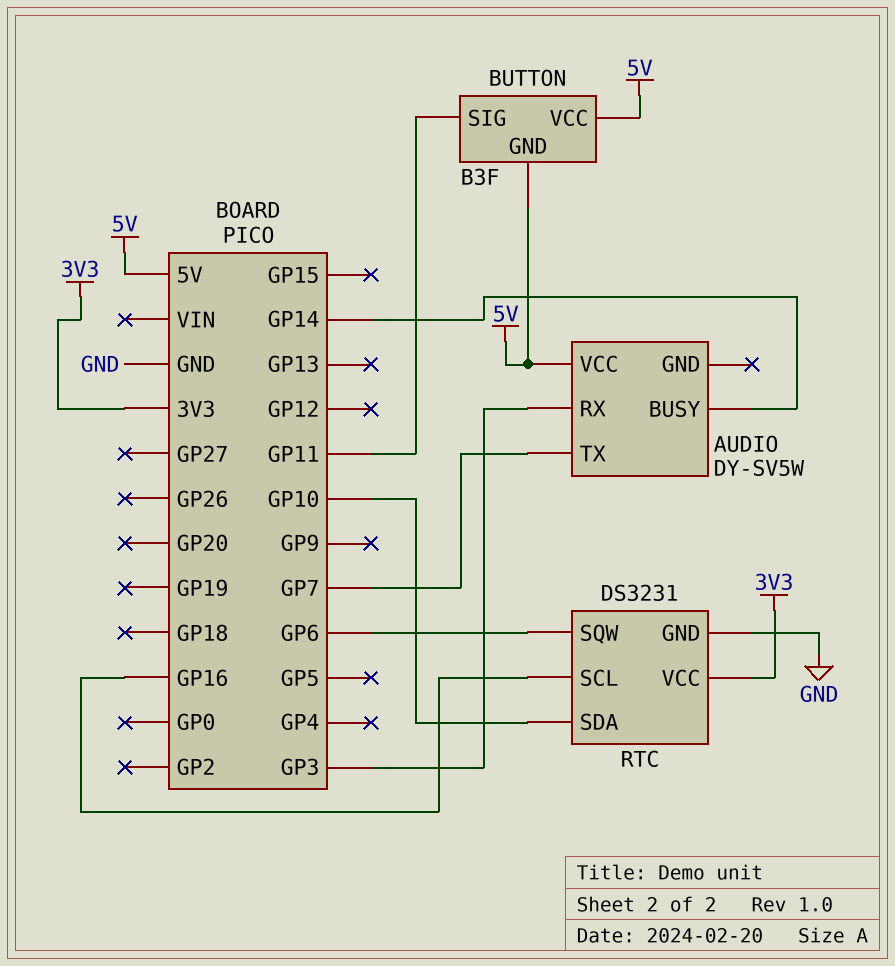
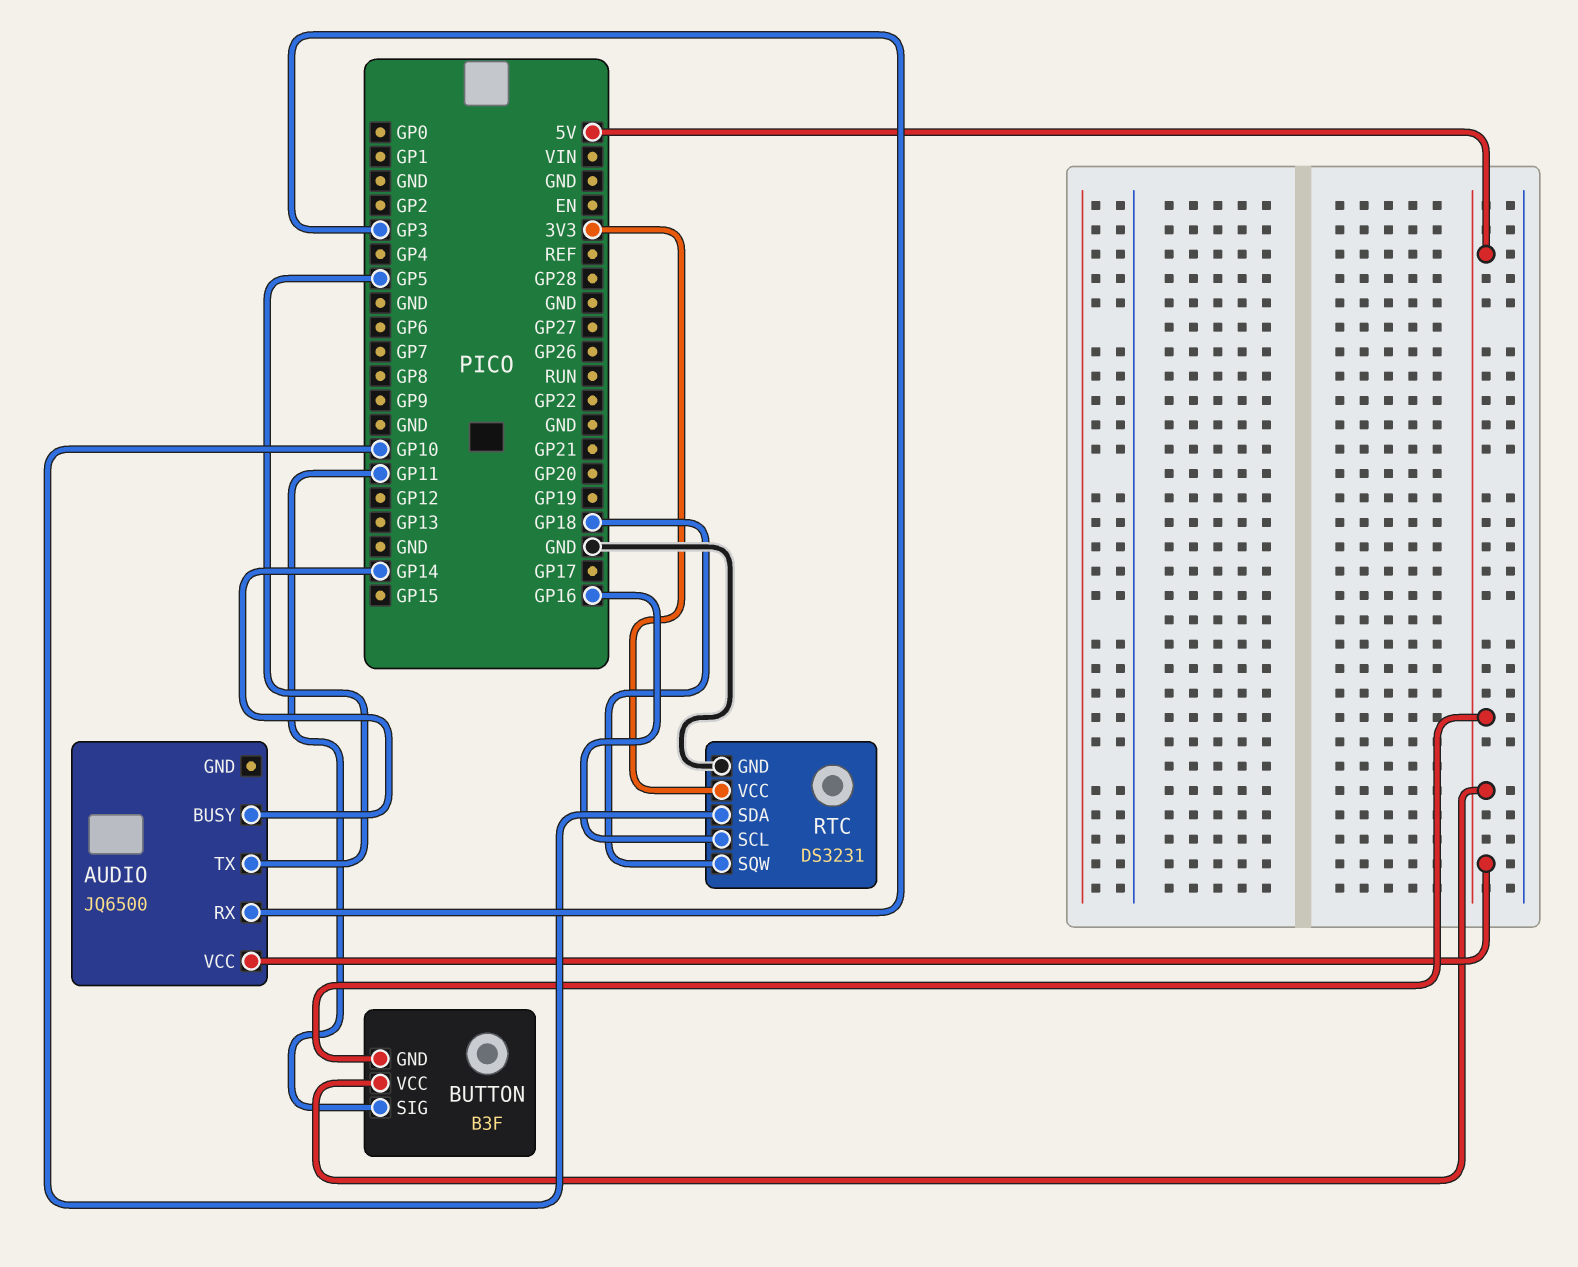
AUDIO: DY-SV5W -> JQ6500
AUDIO pin TX: GP7 -> GP5
RTC pin SQW: GP6 -> GP18

